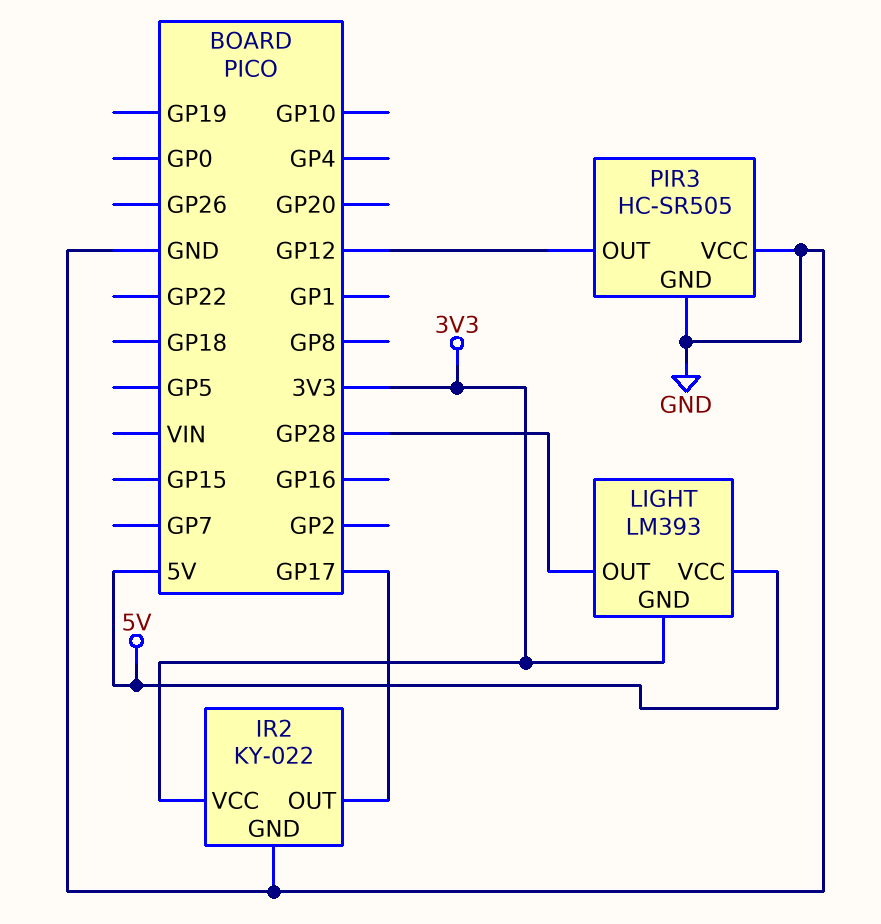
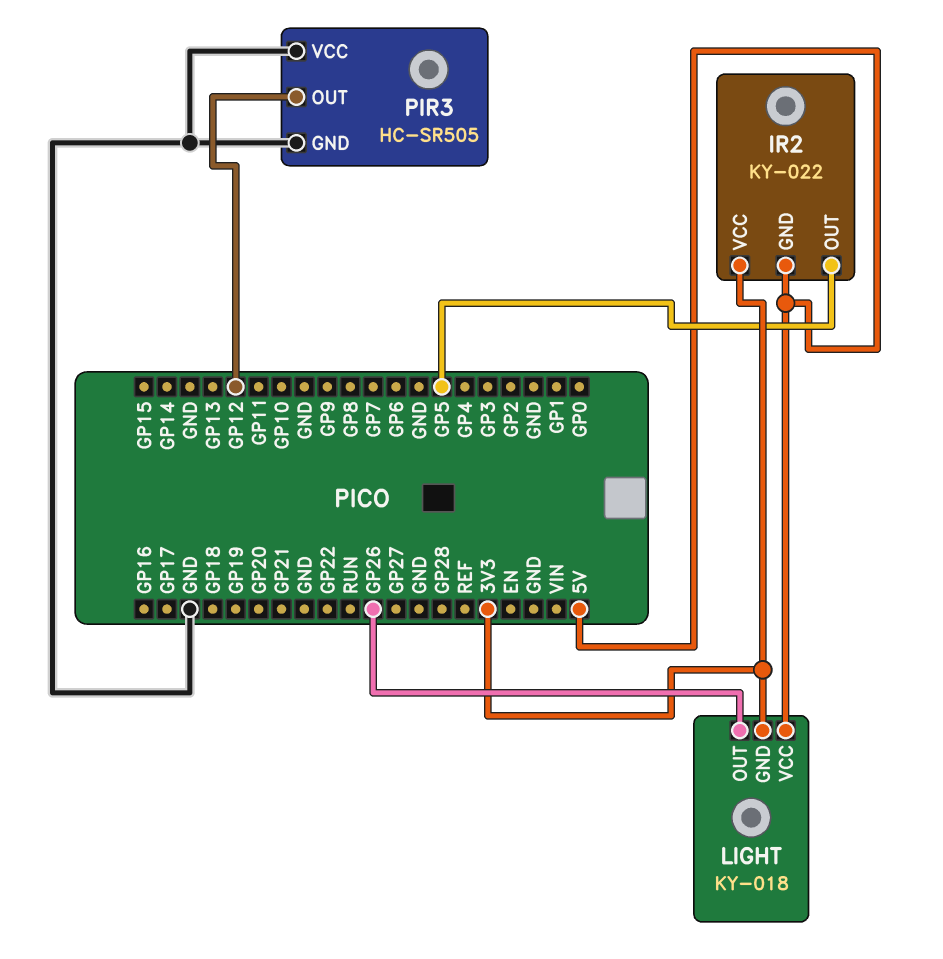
IR2 pin GND: GND -> 5V
IR2 pin OUT: GP17 -> GP5
LIGHT: LM393 -> KY-018
LIGHT pin OUT: GP28 -> GP26

